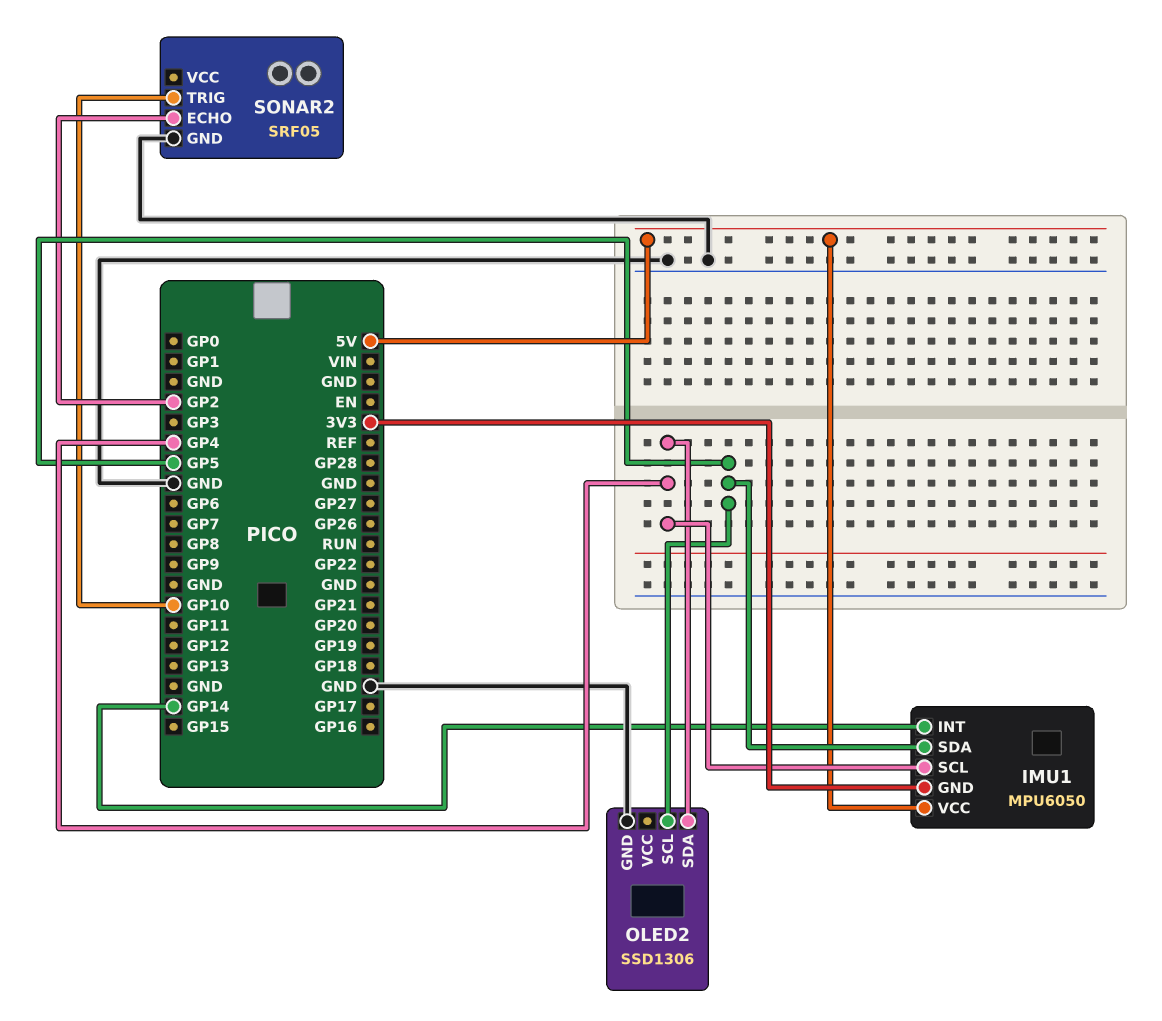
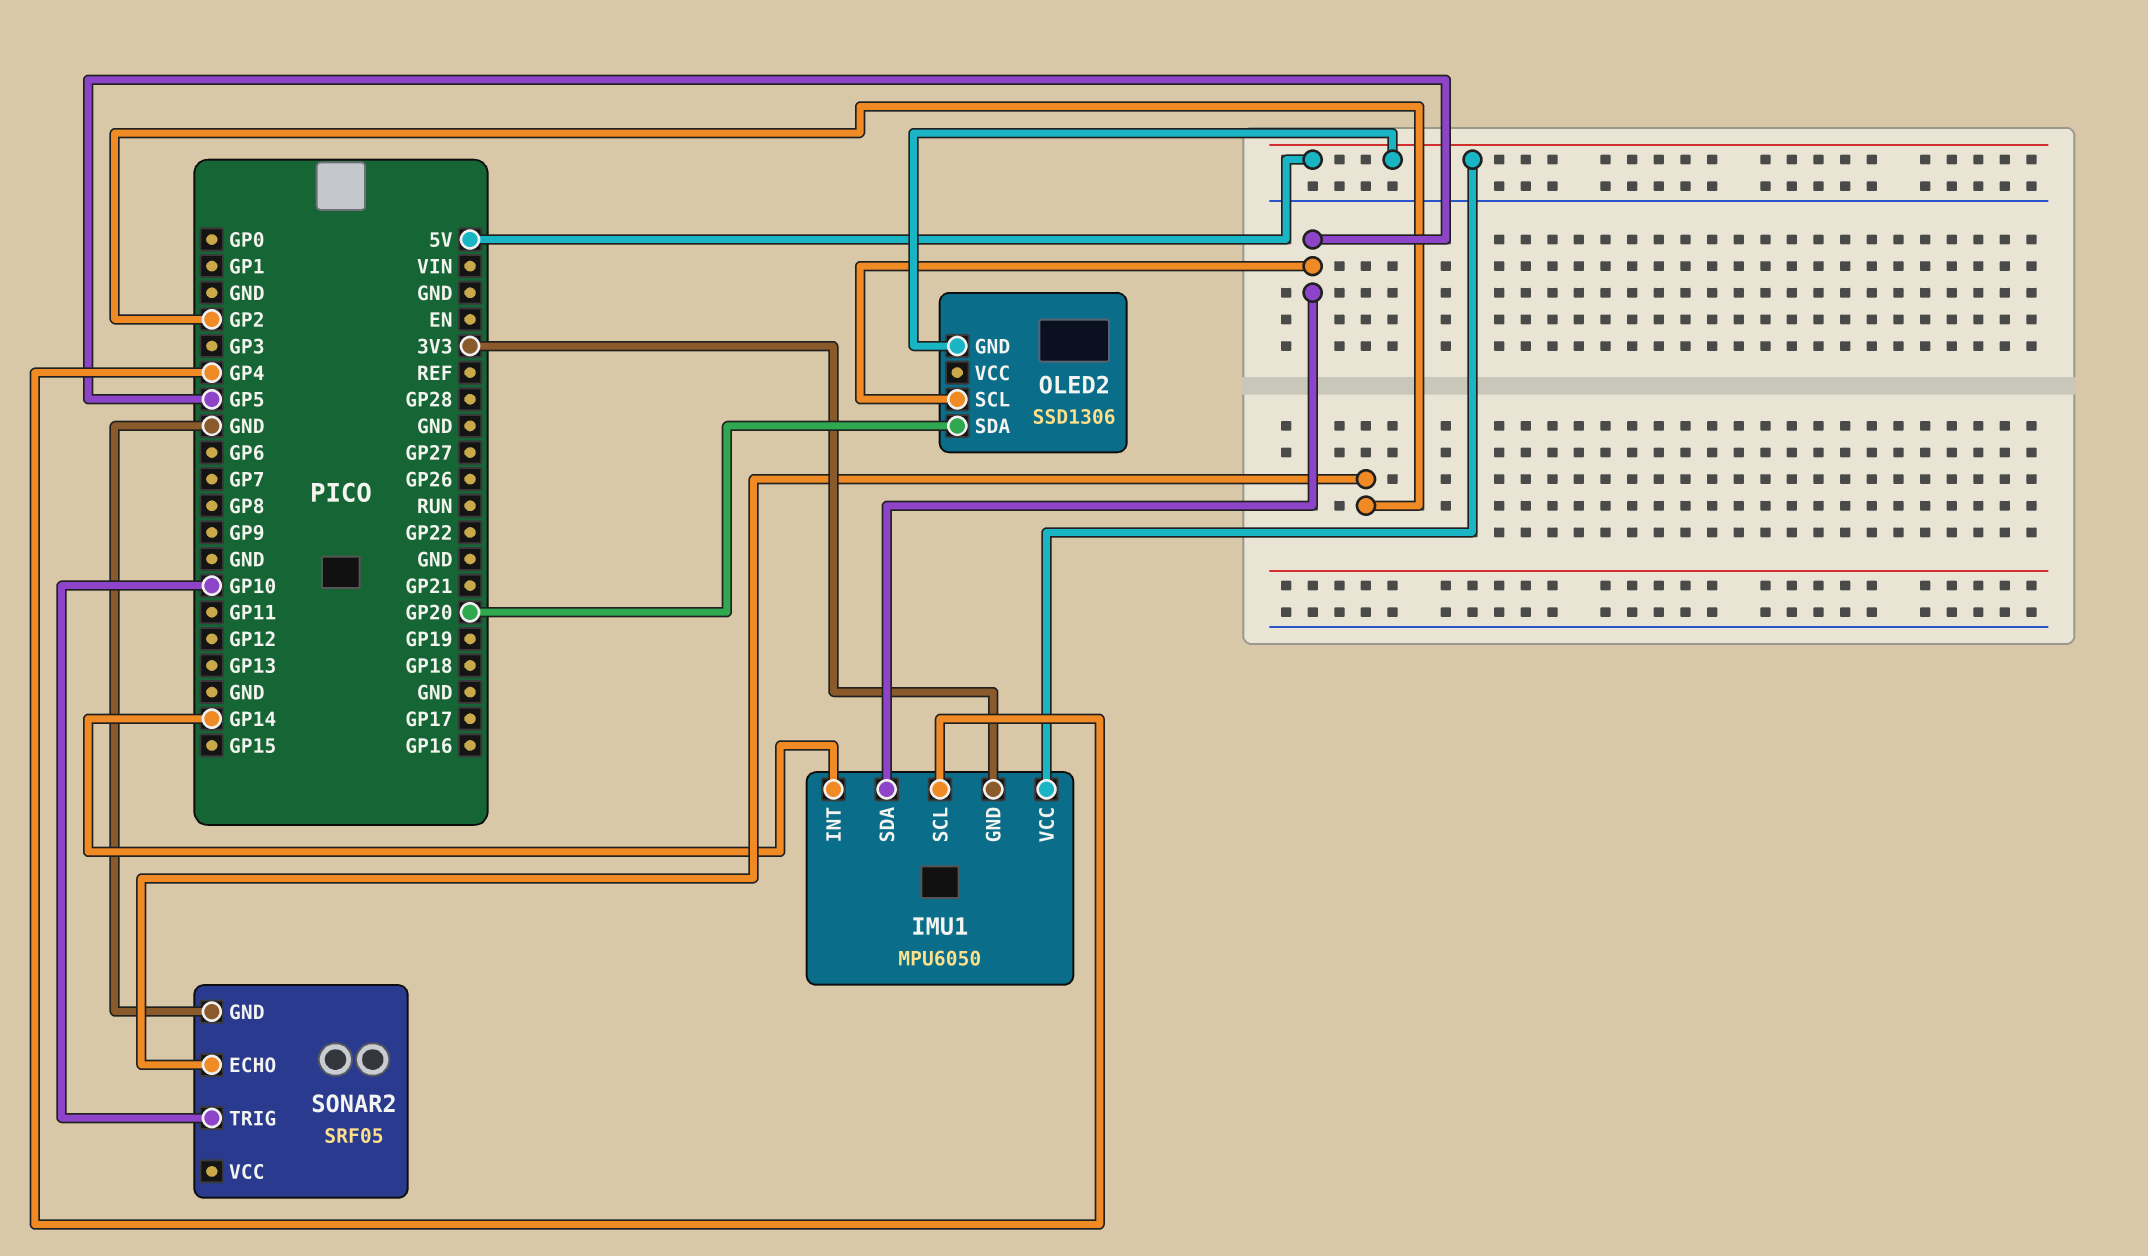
OLED2 pin GND: GND -> 5V
OLED2 pin SDA: GP4 -> GP20

